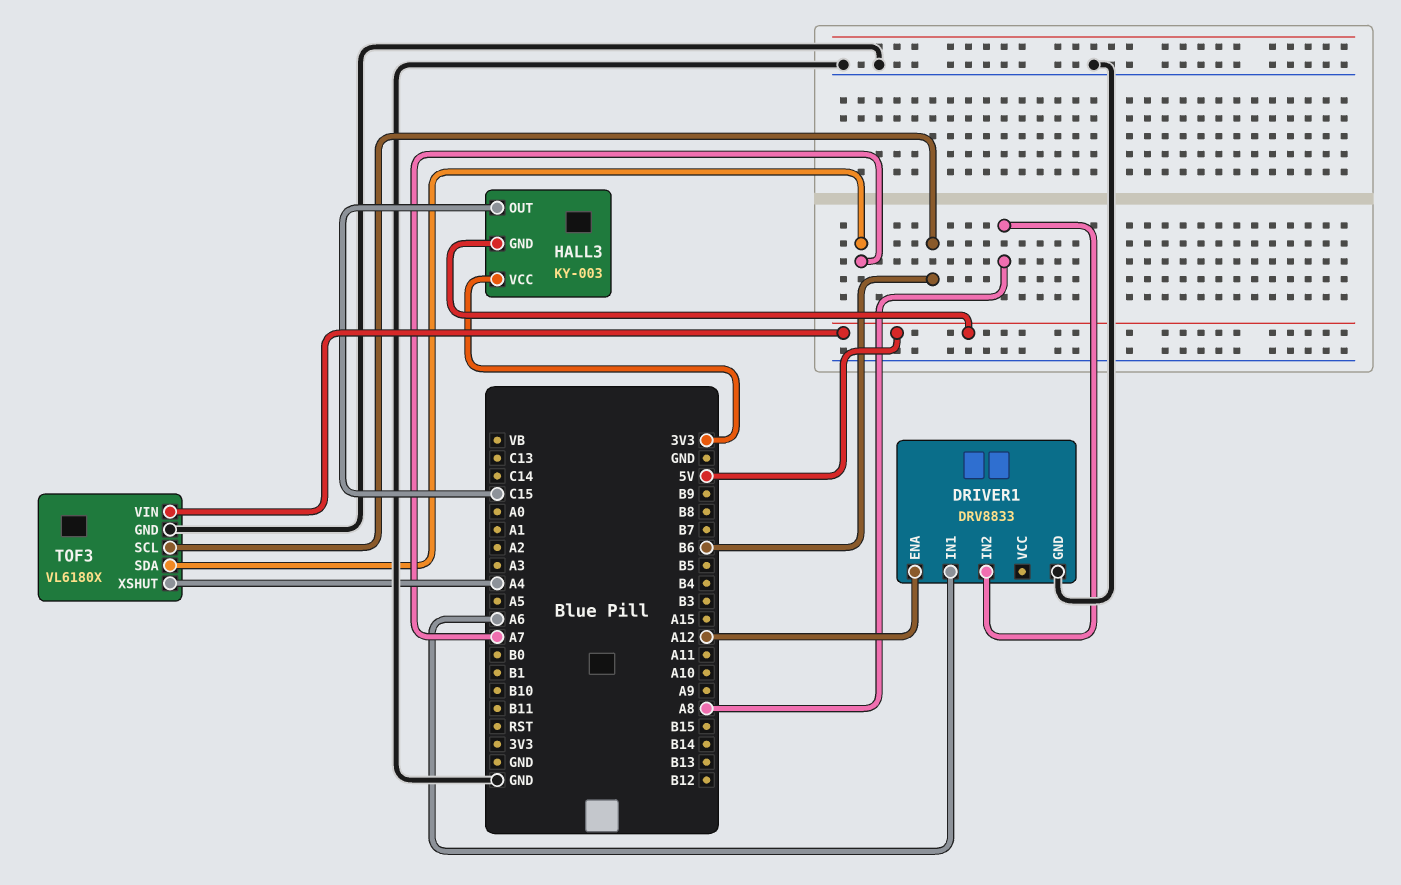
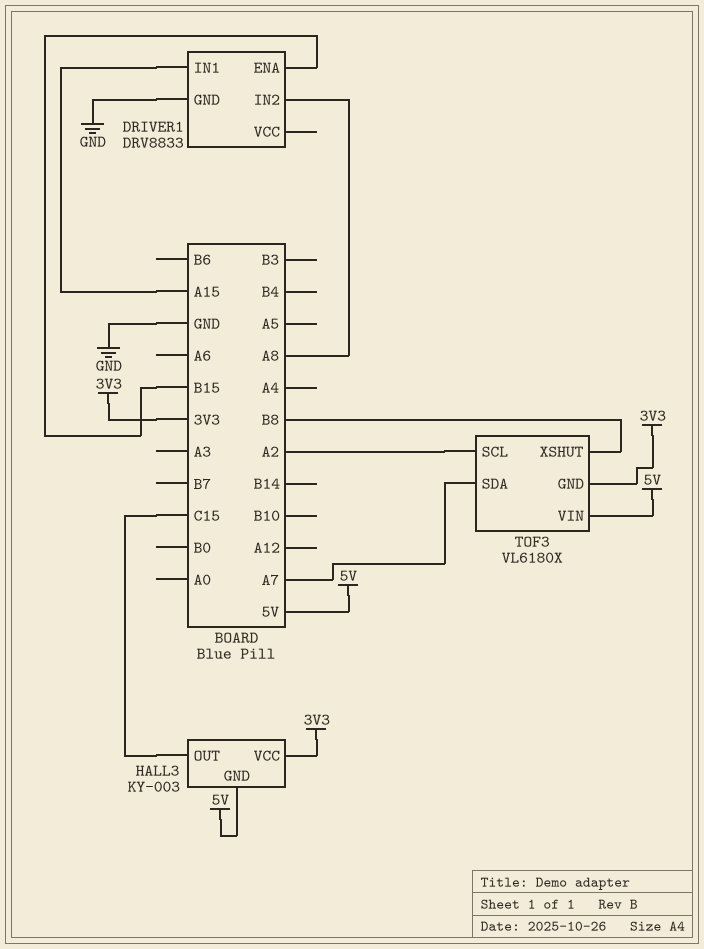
DRIVER1 pin ENA: A12 -> B15
DRIVER1 pin IN1: A6 -> A15
TOF3 pin GND: GND -> 3V3
TOF3 pin SCL: B6 -> A2
TOF3 pin XSHUT: A4 -> B8

